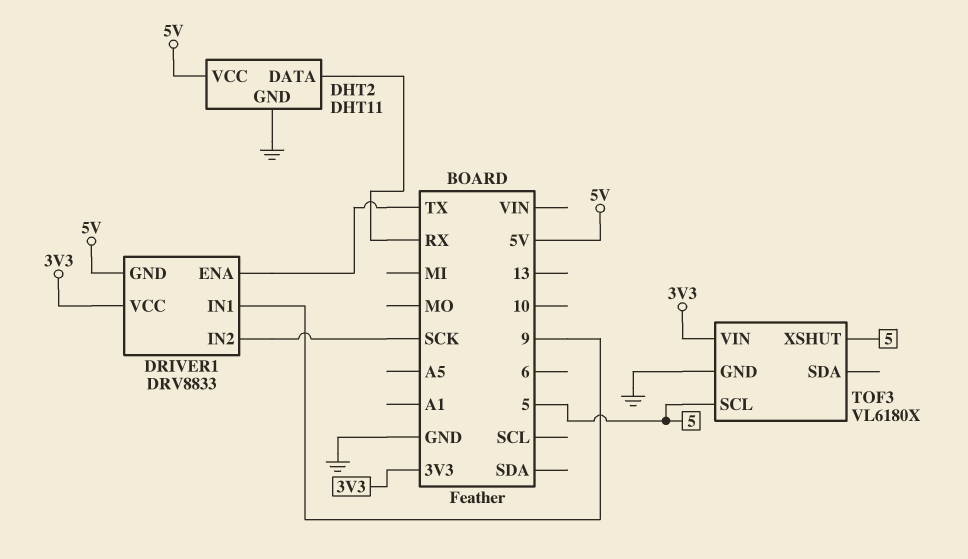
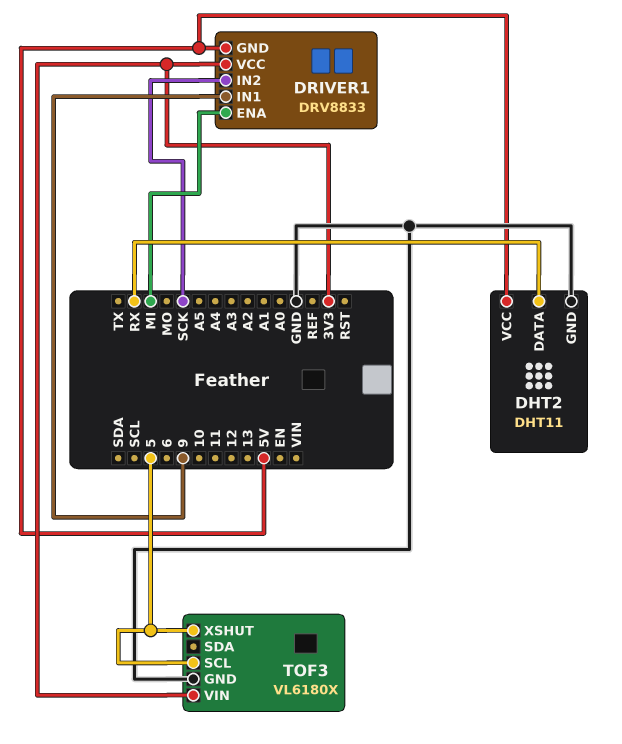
DRIVER1 pin ENA: TX -> MI

